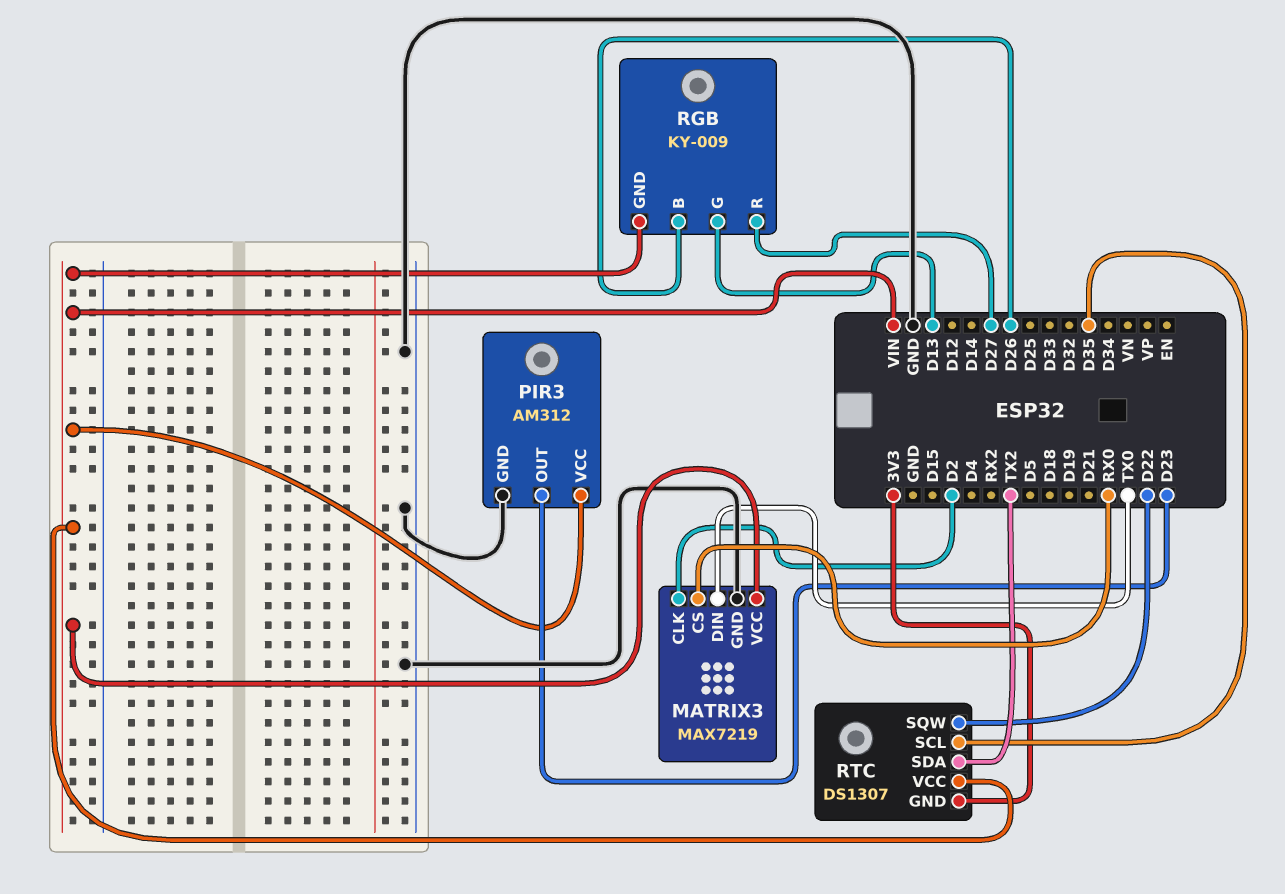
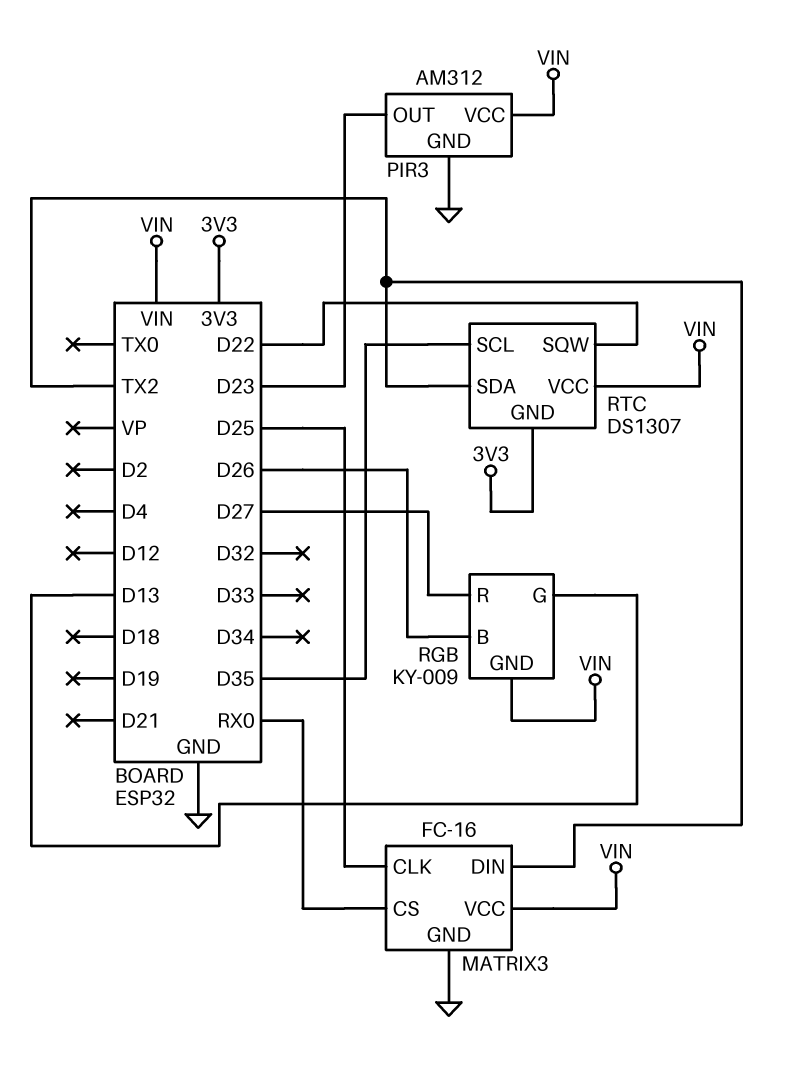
MATRIX3: MAX7219 -> FC-16
MATRIX3 pin CLK: D2 -> D25
MATRIX3 pin DIN: TX0 -> TX2

